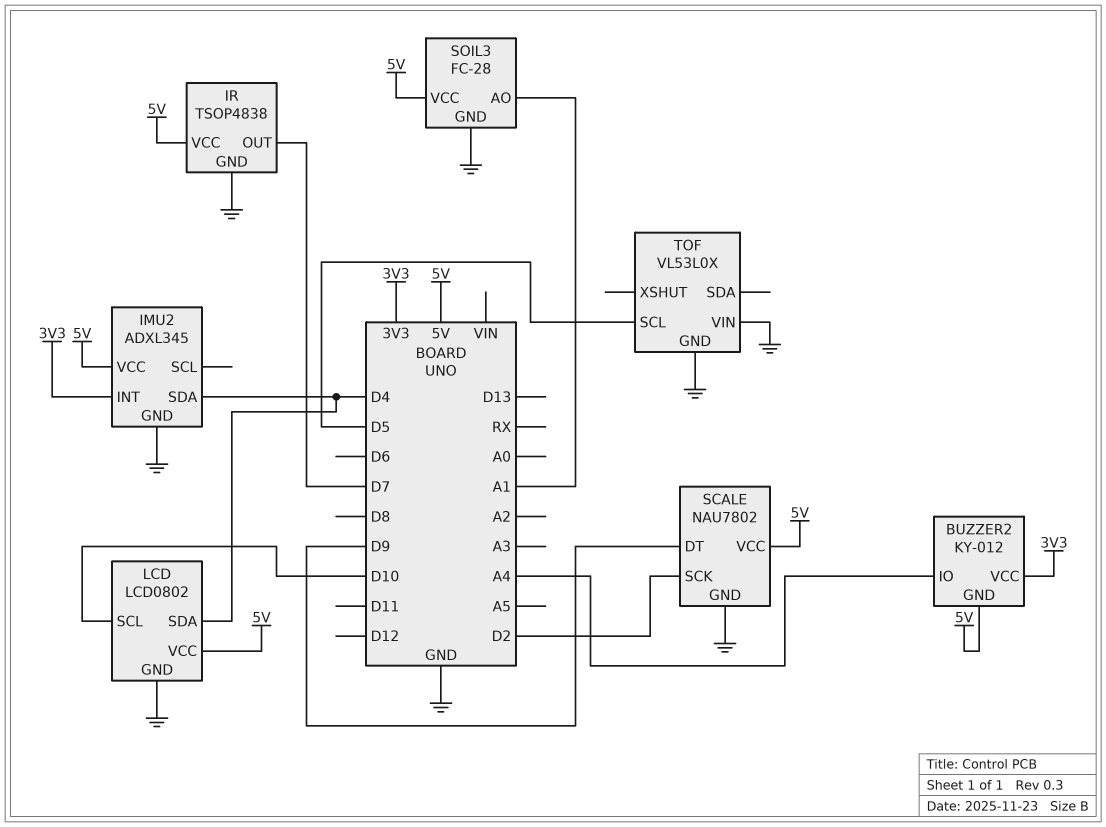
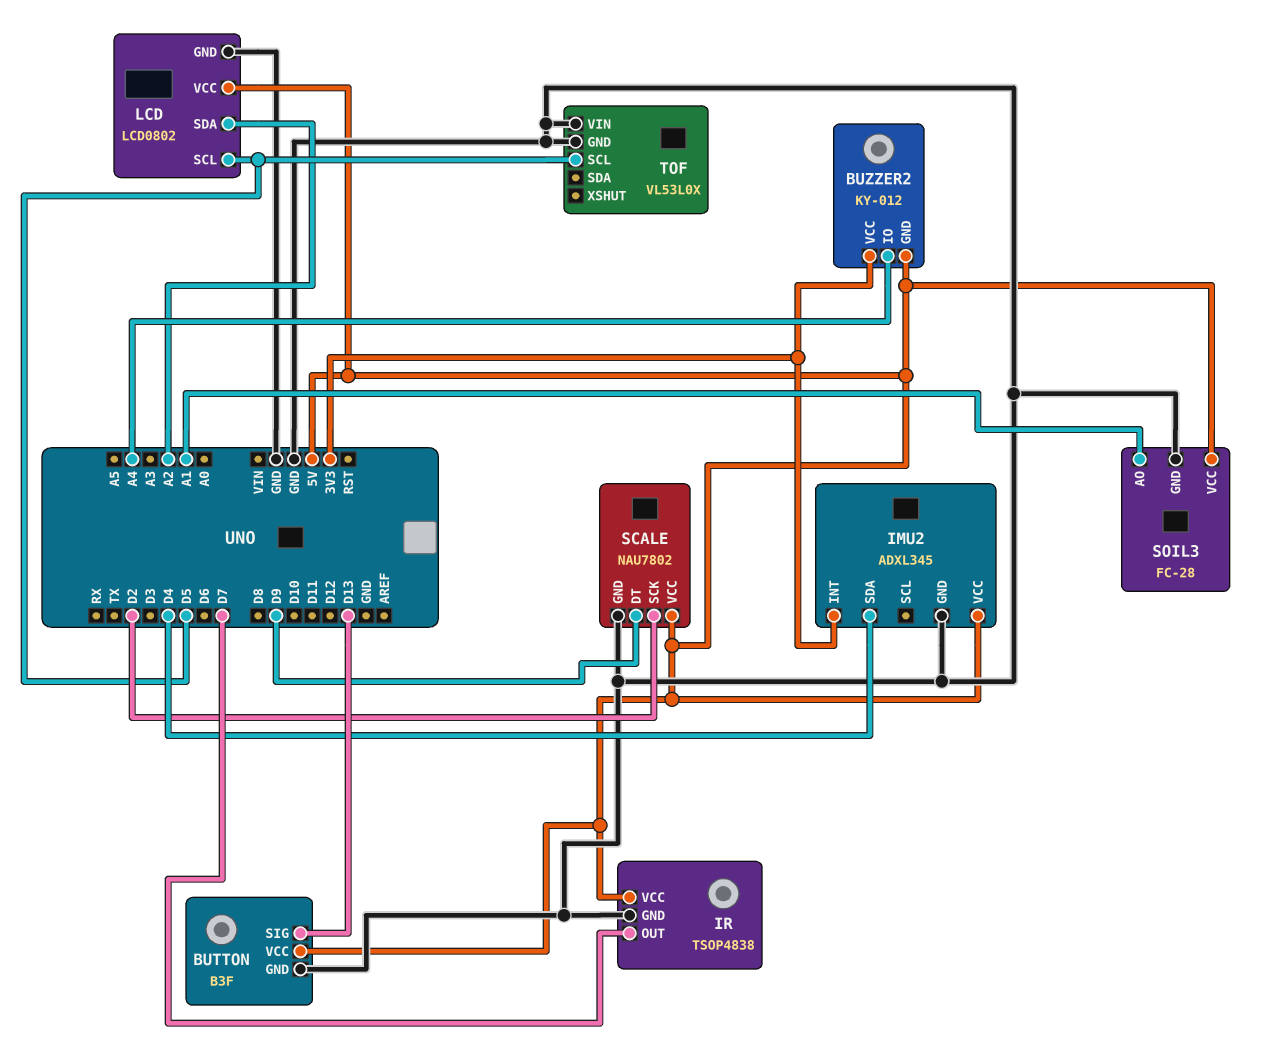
BUTTON: none -> B3F
BUTTON pin GND: none -> GND
BUTTON pin SIG: none -> D13
BUTTON pin VCC: none -> 5V
LCD pin SCL: D10 -> D5
LCD pin SDA: D4 -> A2

